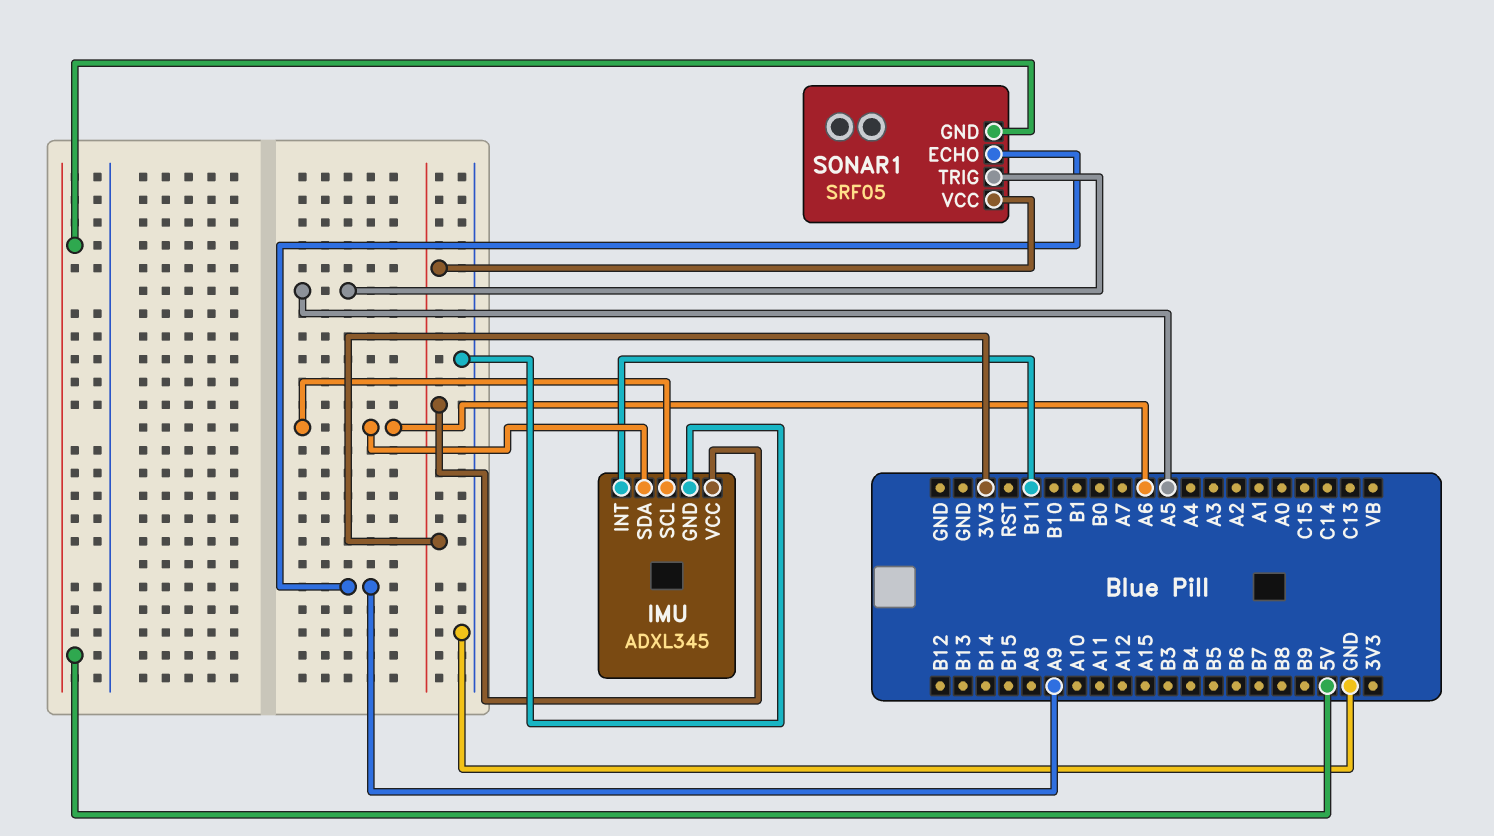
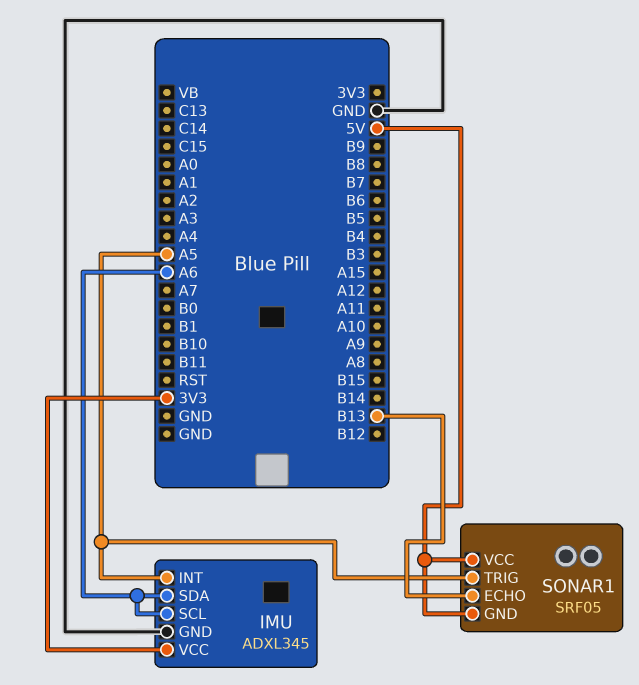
IMU pin INT: B11 -> A5
SONAR1 pin ECHO: A9 -> B13
SONAR1 pin VCC: 3V3 -> 5V

